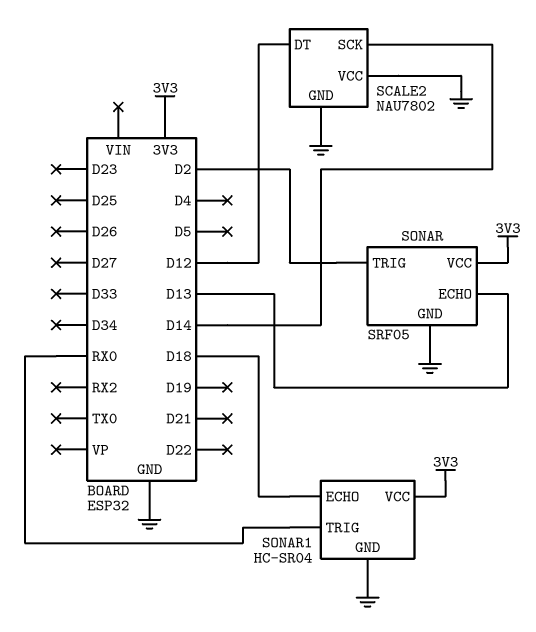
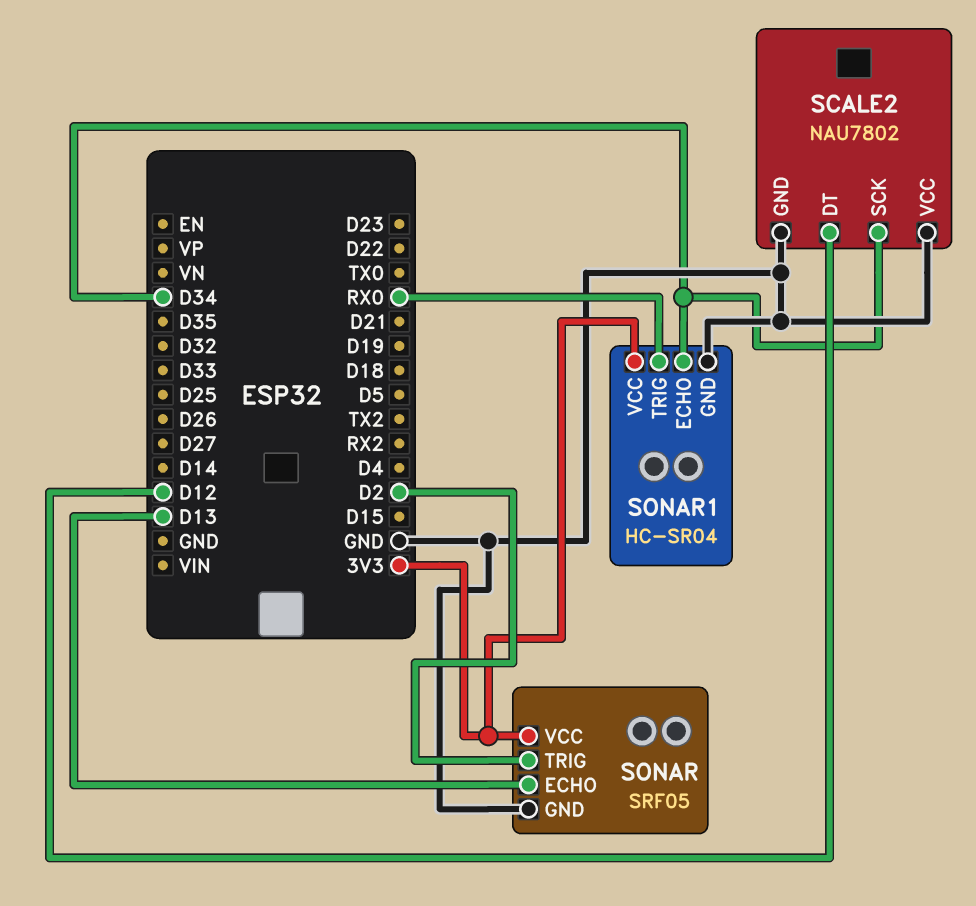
SCALE2 pin SCK: D14 -> D34
SONAR1 pin ECHO: D18 -> D34

